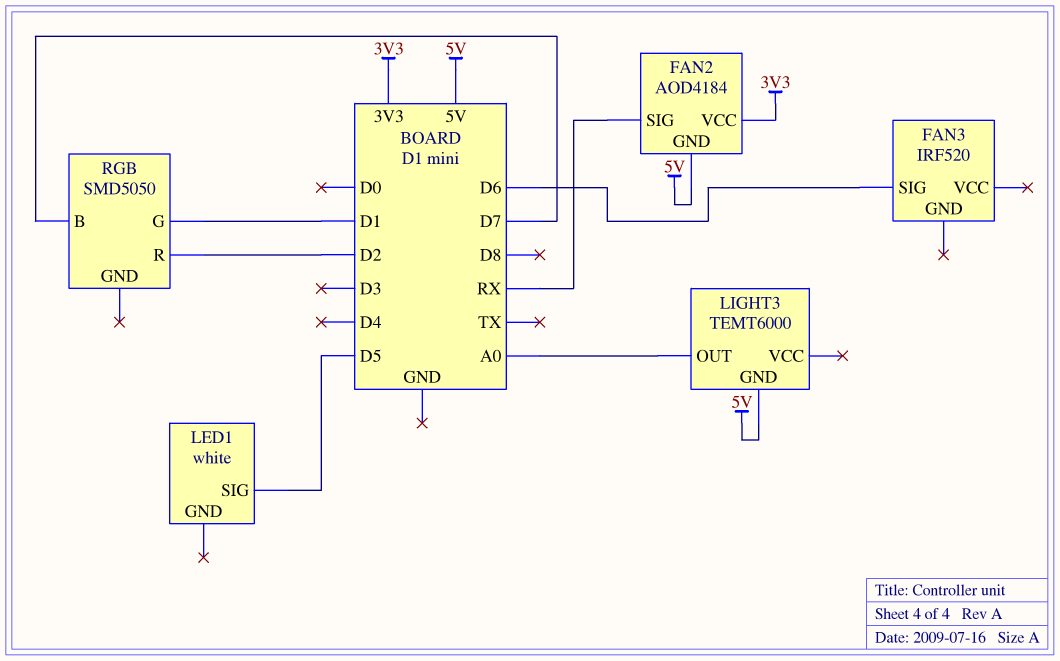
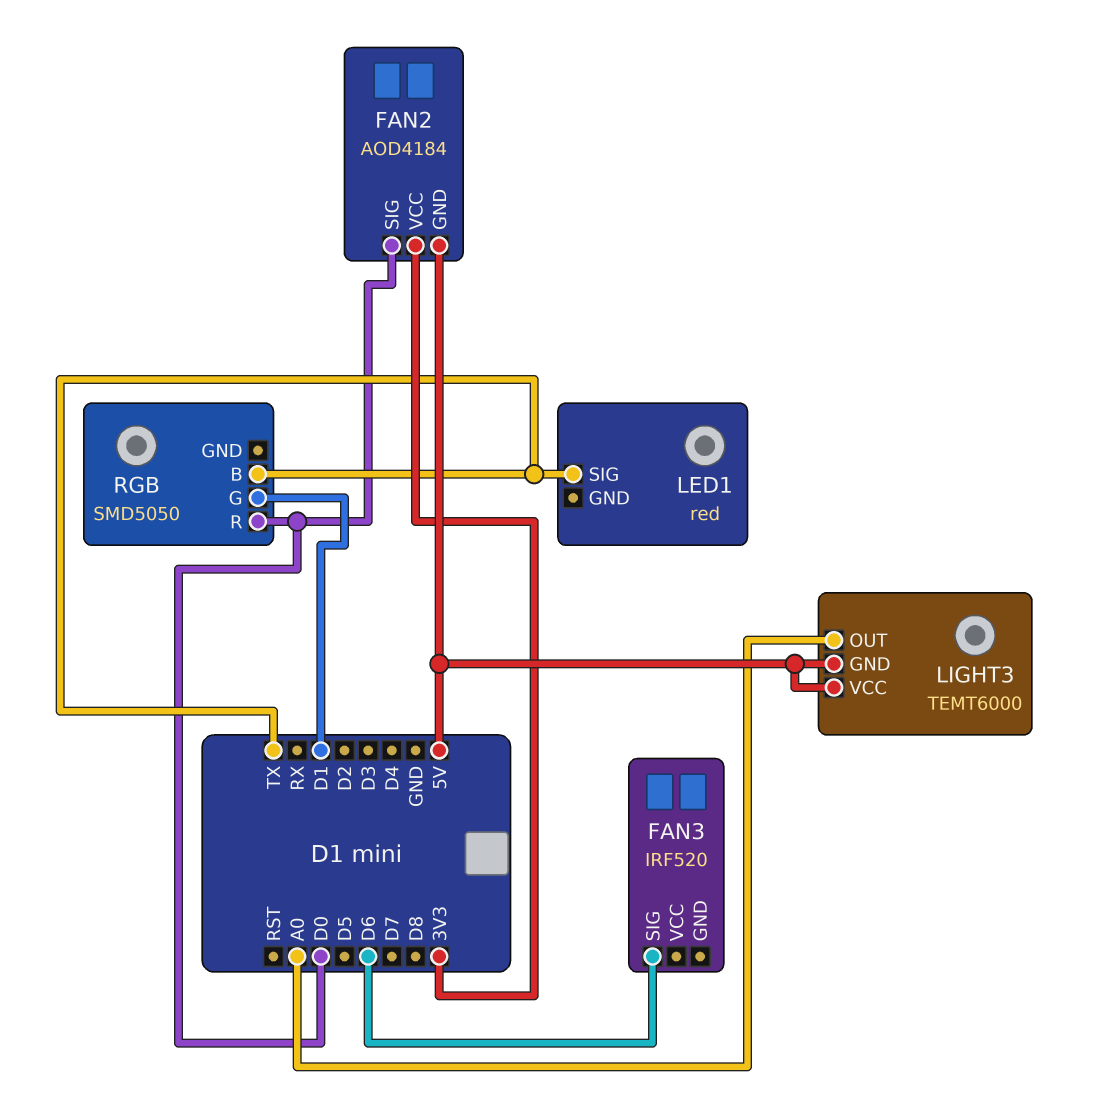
FAN2 pin SIG: RX -> D0
LED1: white -> red
LED1 pin SIG: D5 -> TX
LIGHT3 pin VCC: none -> 5V
RGB pin B: D7 -> TX
RGB pin R: D2 -> D0

